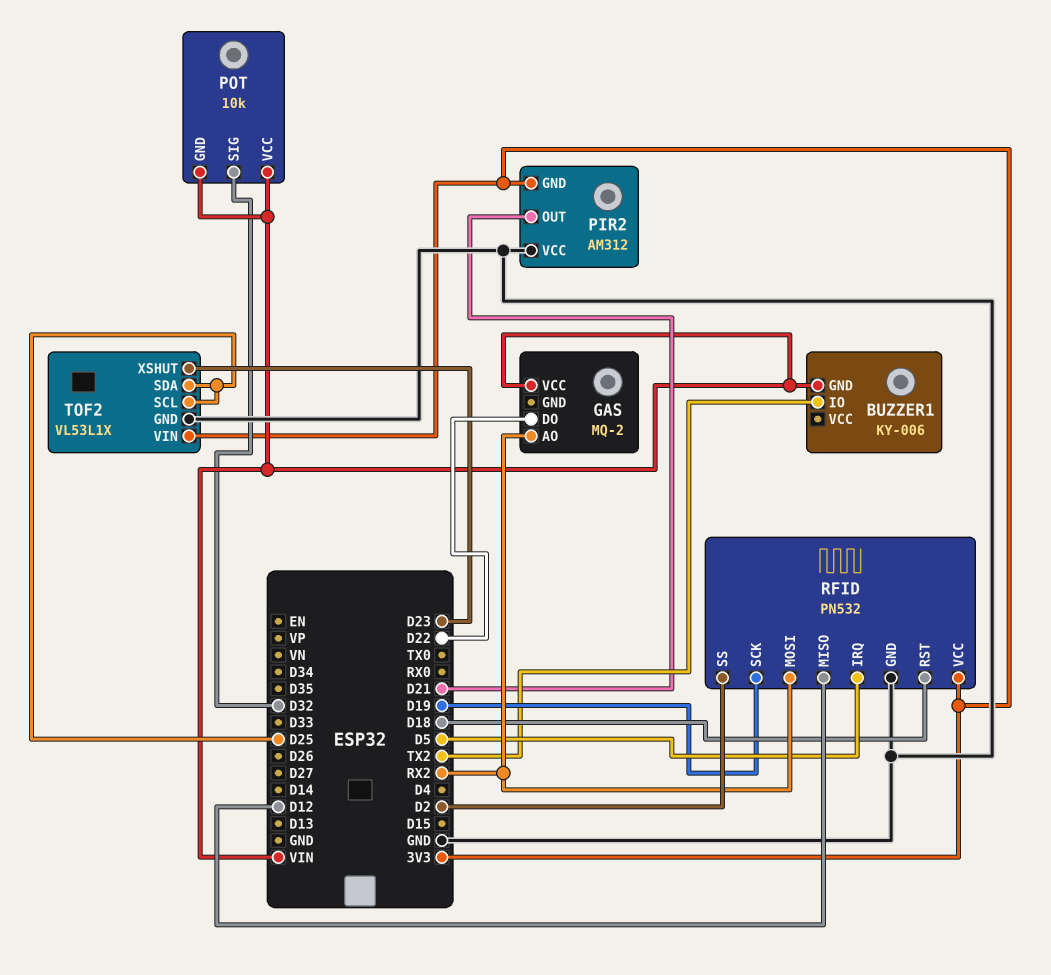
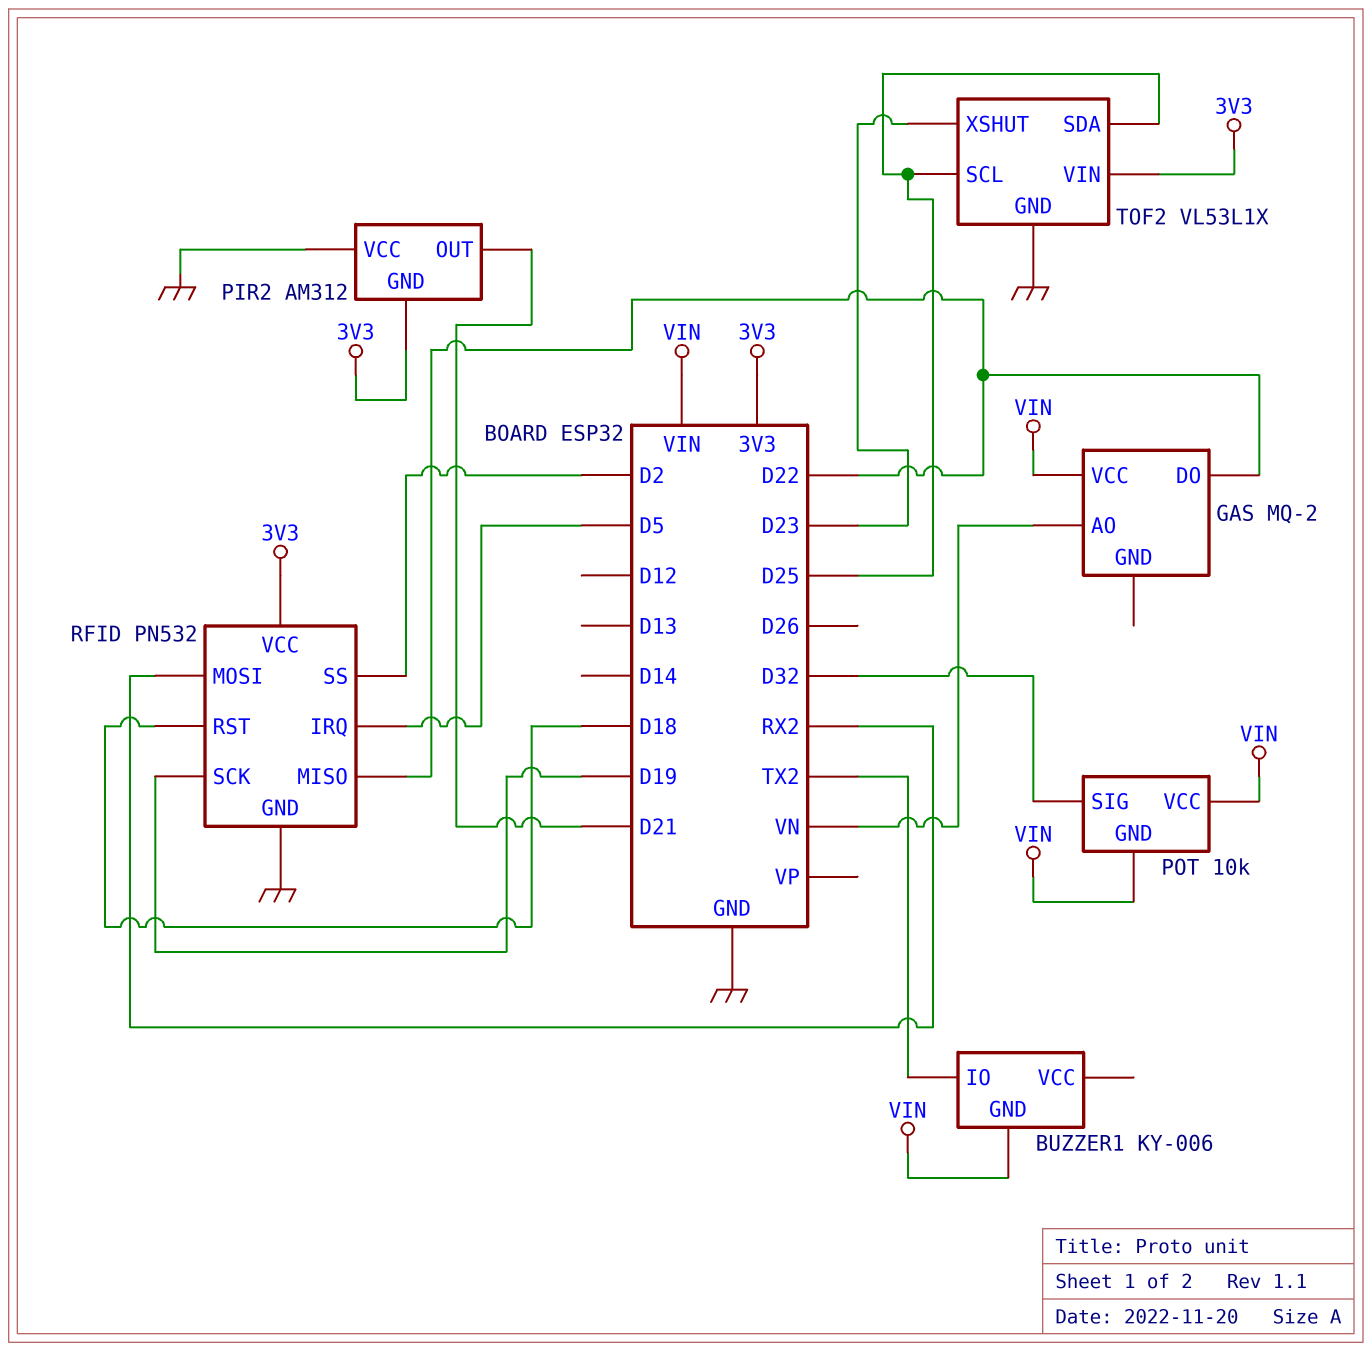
GAS pin AO: RX2 -> VN
RFID pin MISO: D12 -> D22

